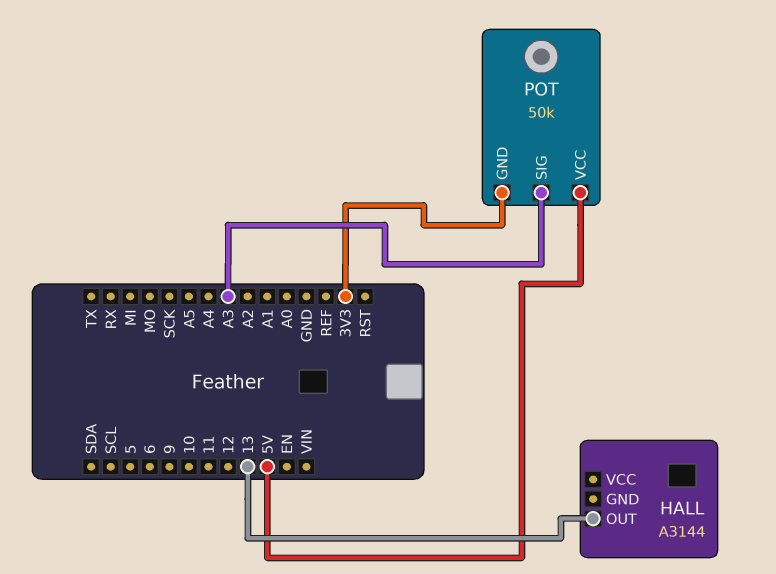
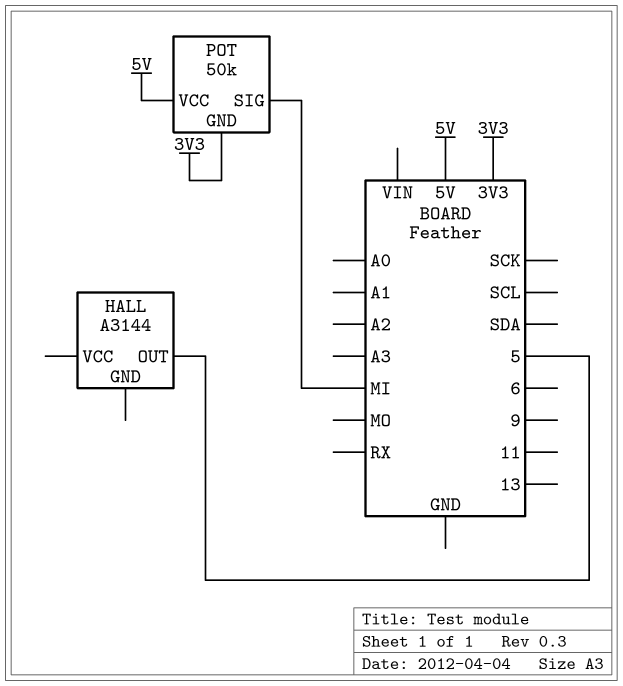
HALL pin OUT: 13 -> 5
POT pin SIG: A3 -> MI

